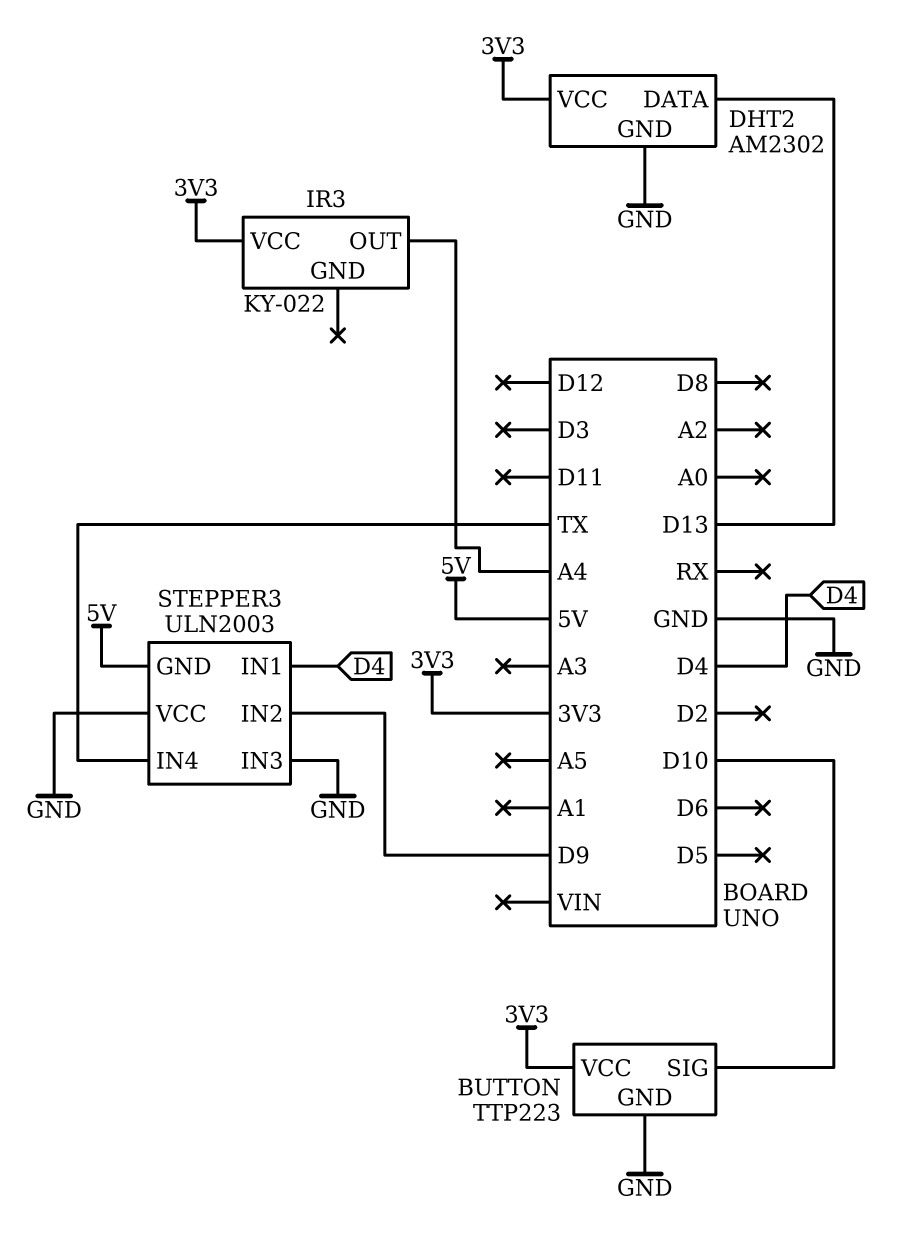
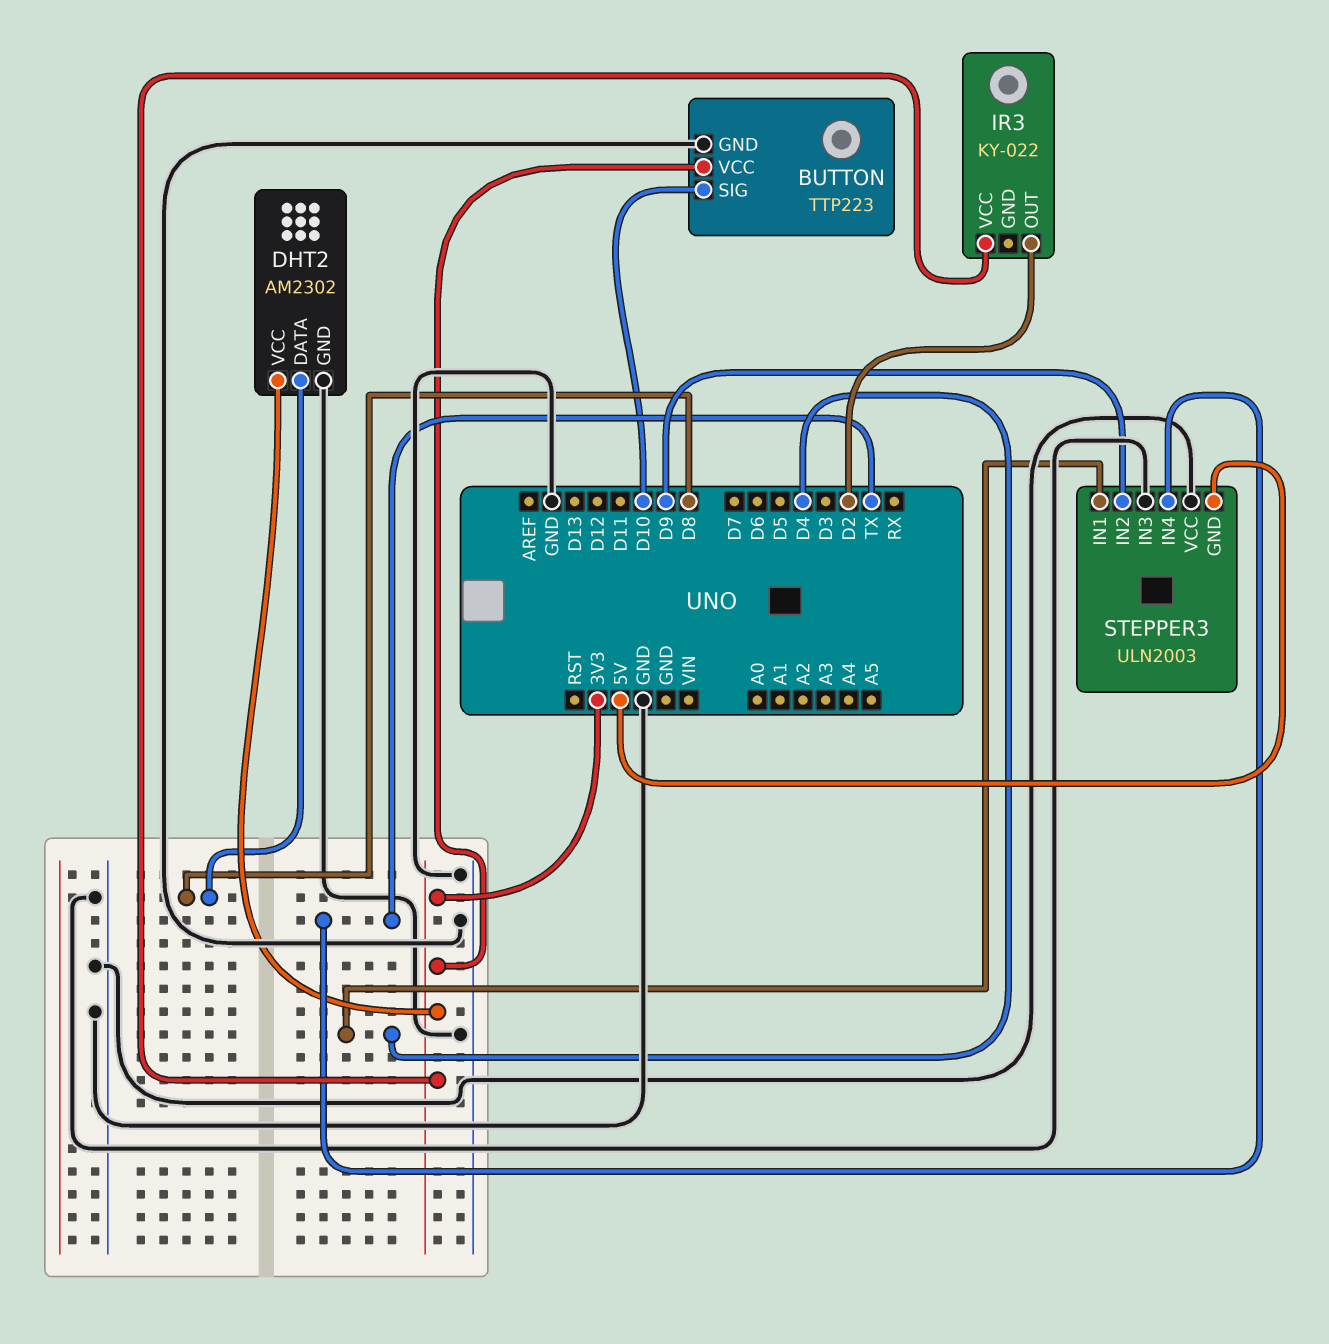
DHT2 pin DATA: D13 -> D8
IR3 pin OUT: A4 -> D2

